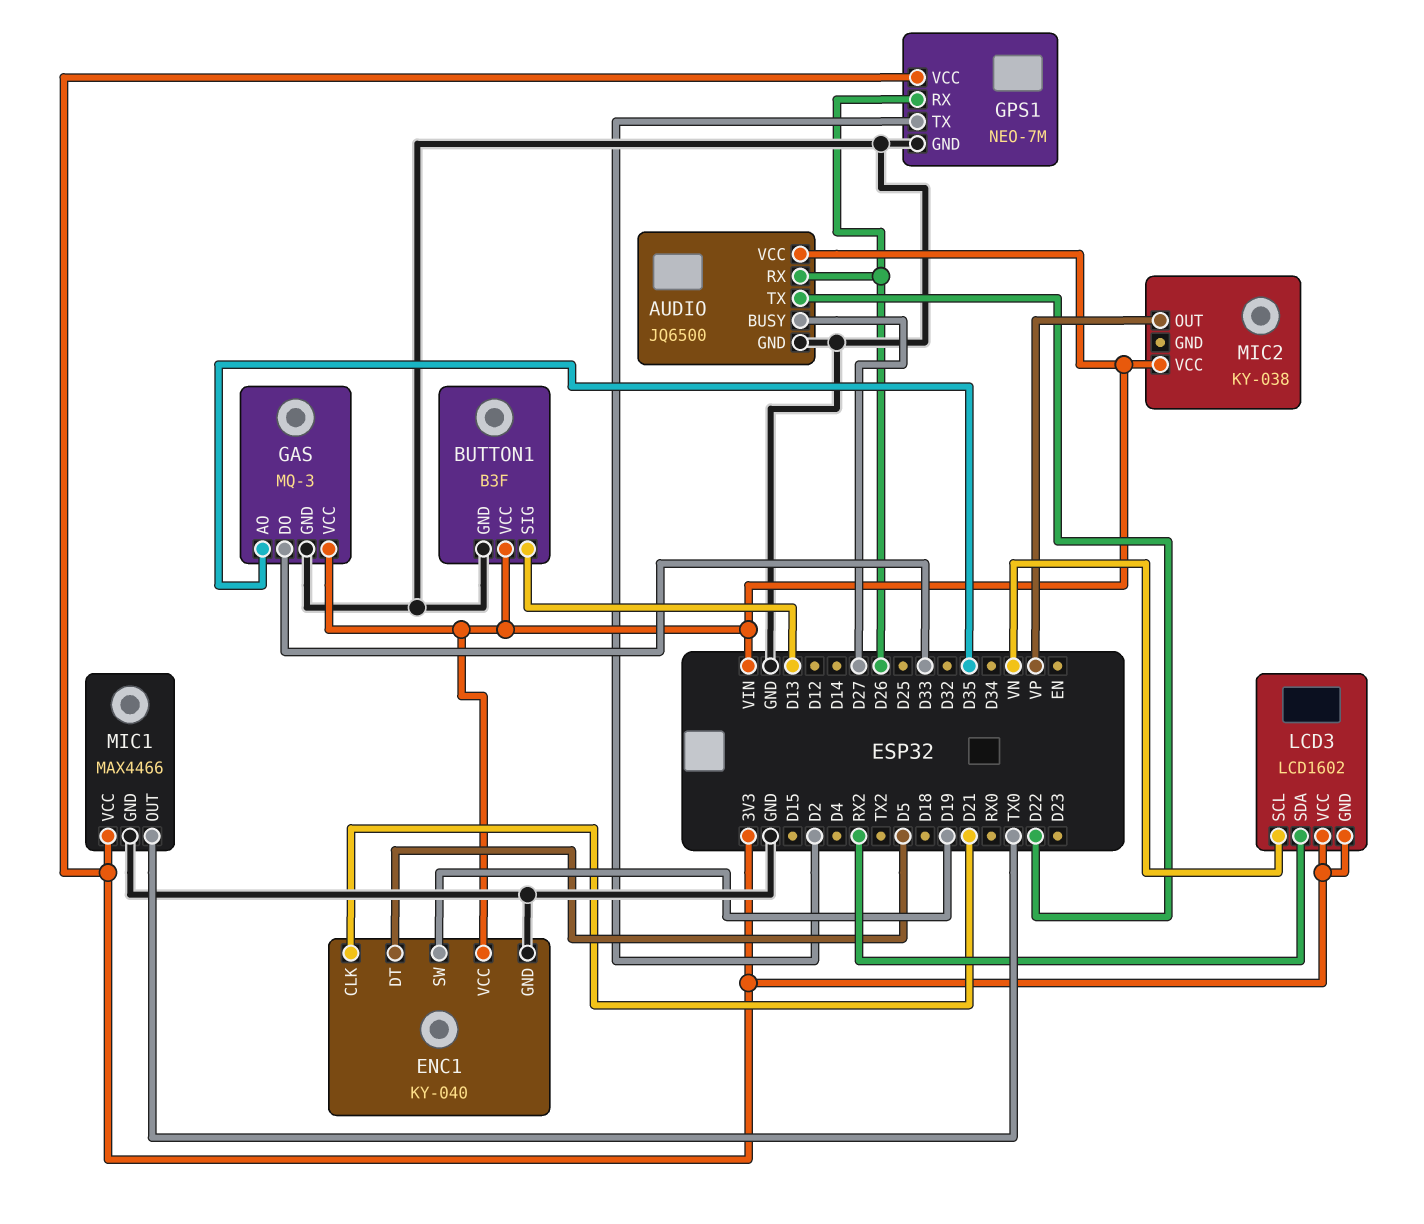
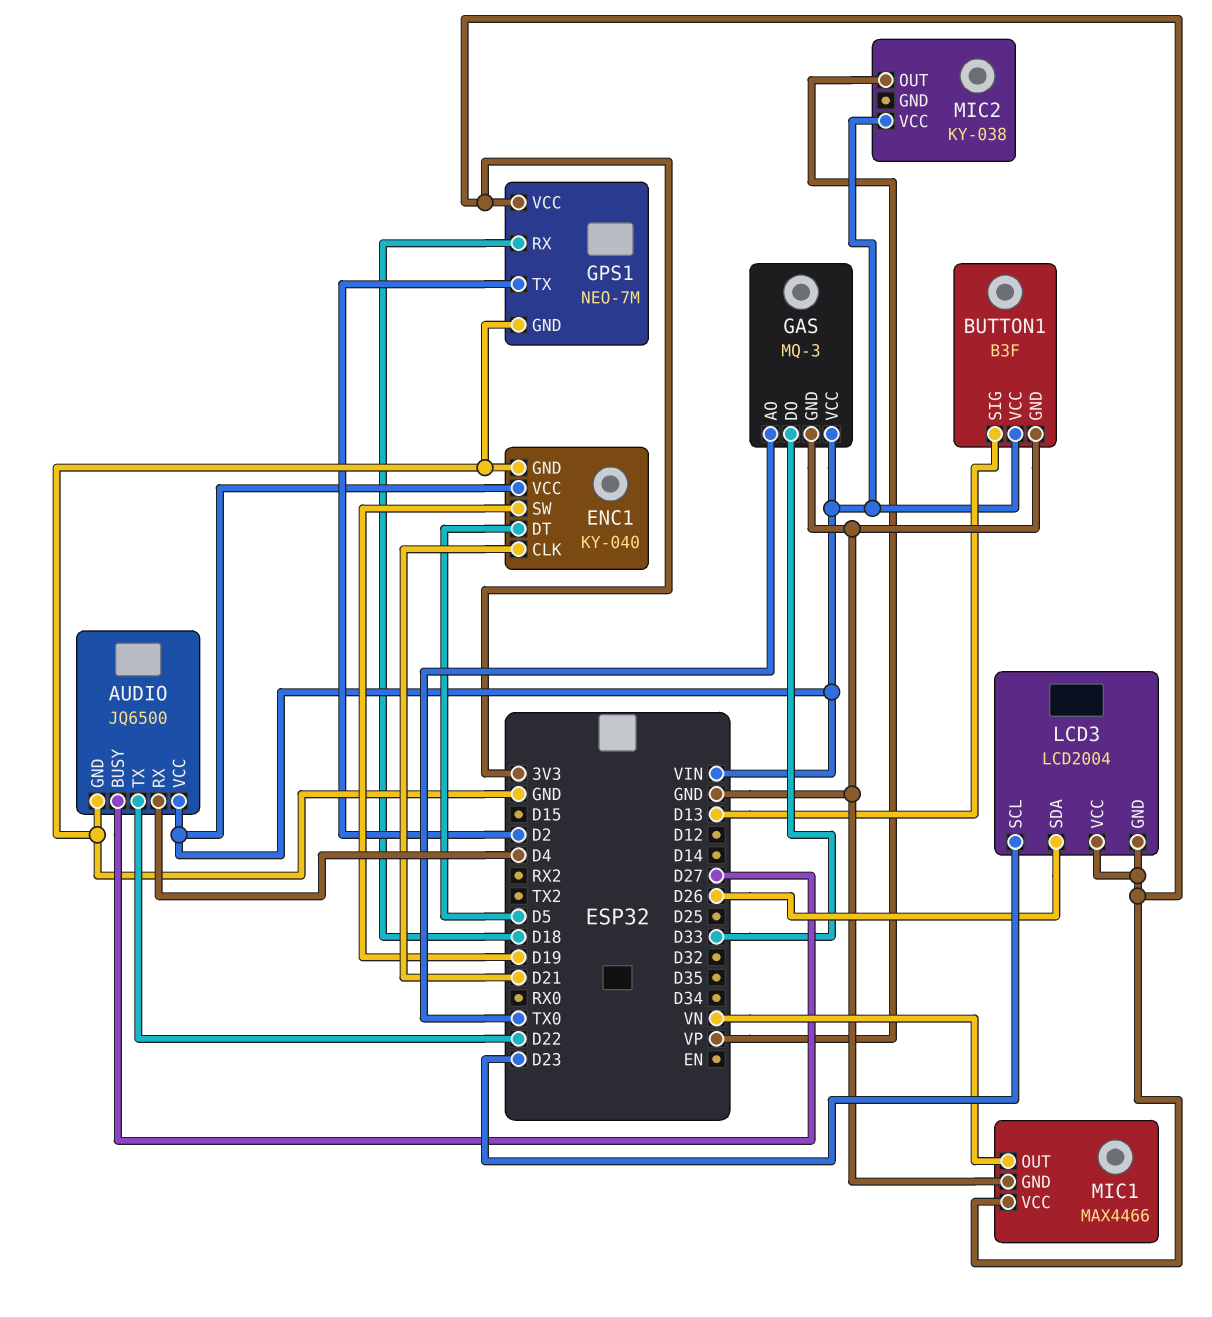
AUDIO pin RX: D26 -> D4
GAS pin AO: D35 -> TX0
GPS1 pin RX: D26 -> D18
LCD3: LCD1602 -> LCD2004
LCD3 pin SCL: VN -> D23
LCD3 pin SDA: RX2 -> D26
MIC1 pin OUT: TX0 -> VN

